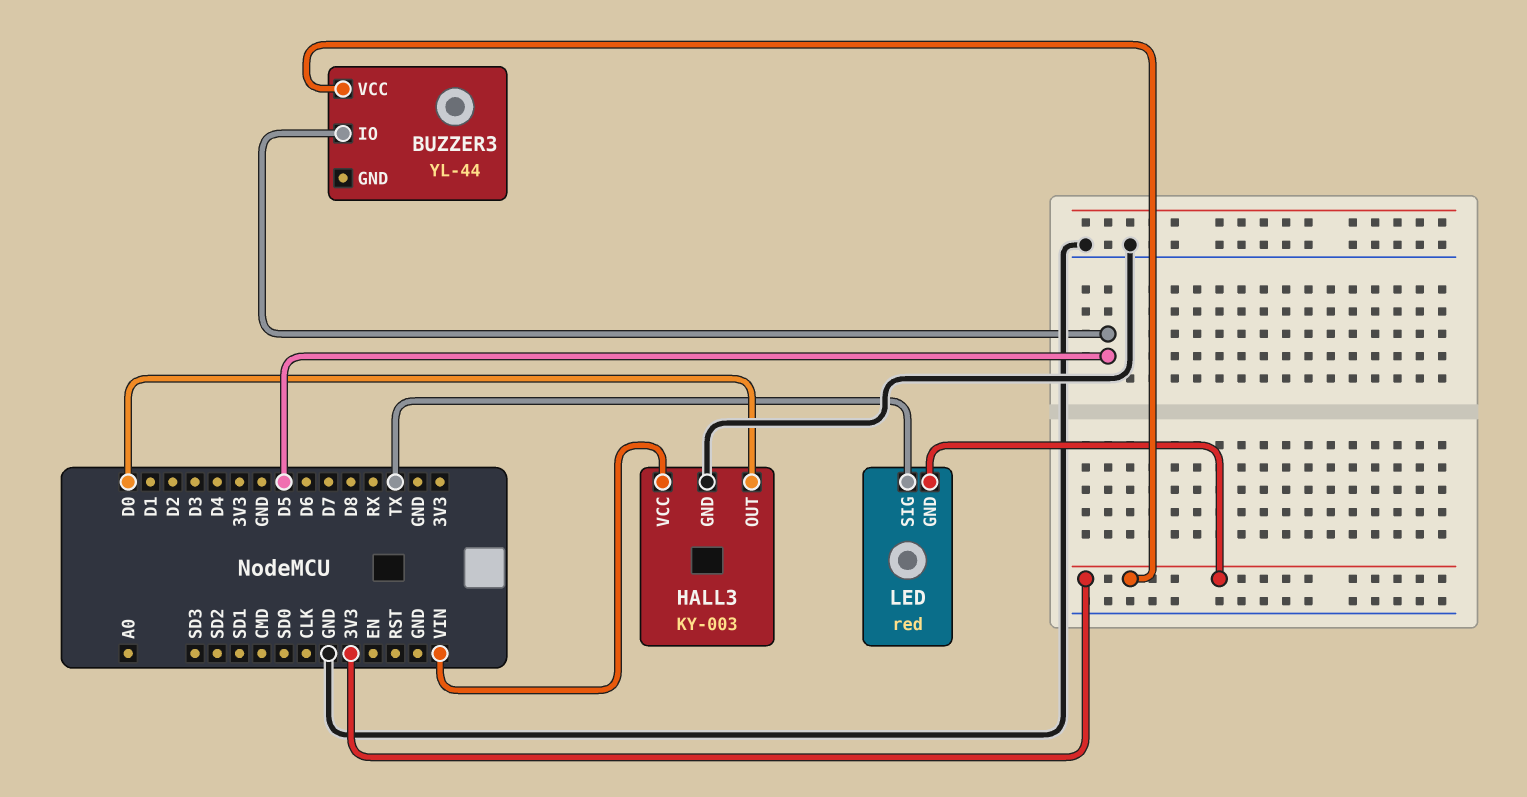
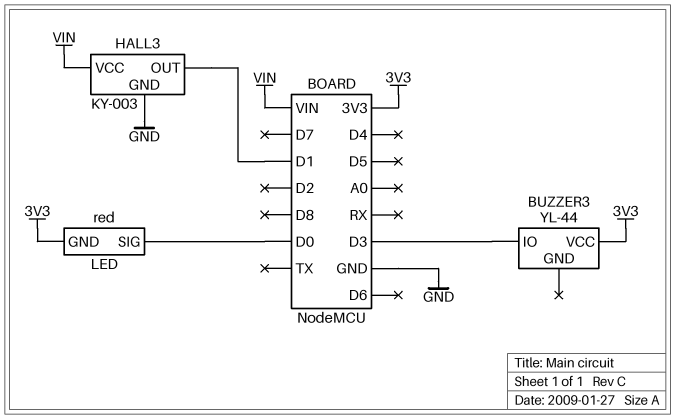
BUZZER3 pin IO: D5 -> D3
HALL3 pin OUT: D0 -> D1
LED pin SIG: TX -> D0

